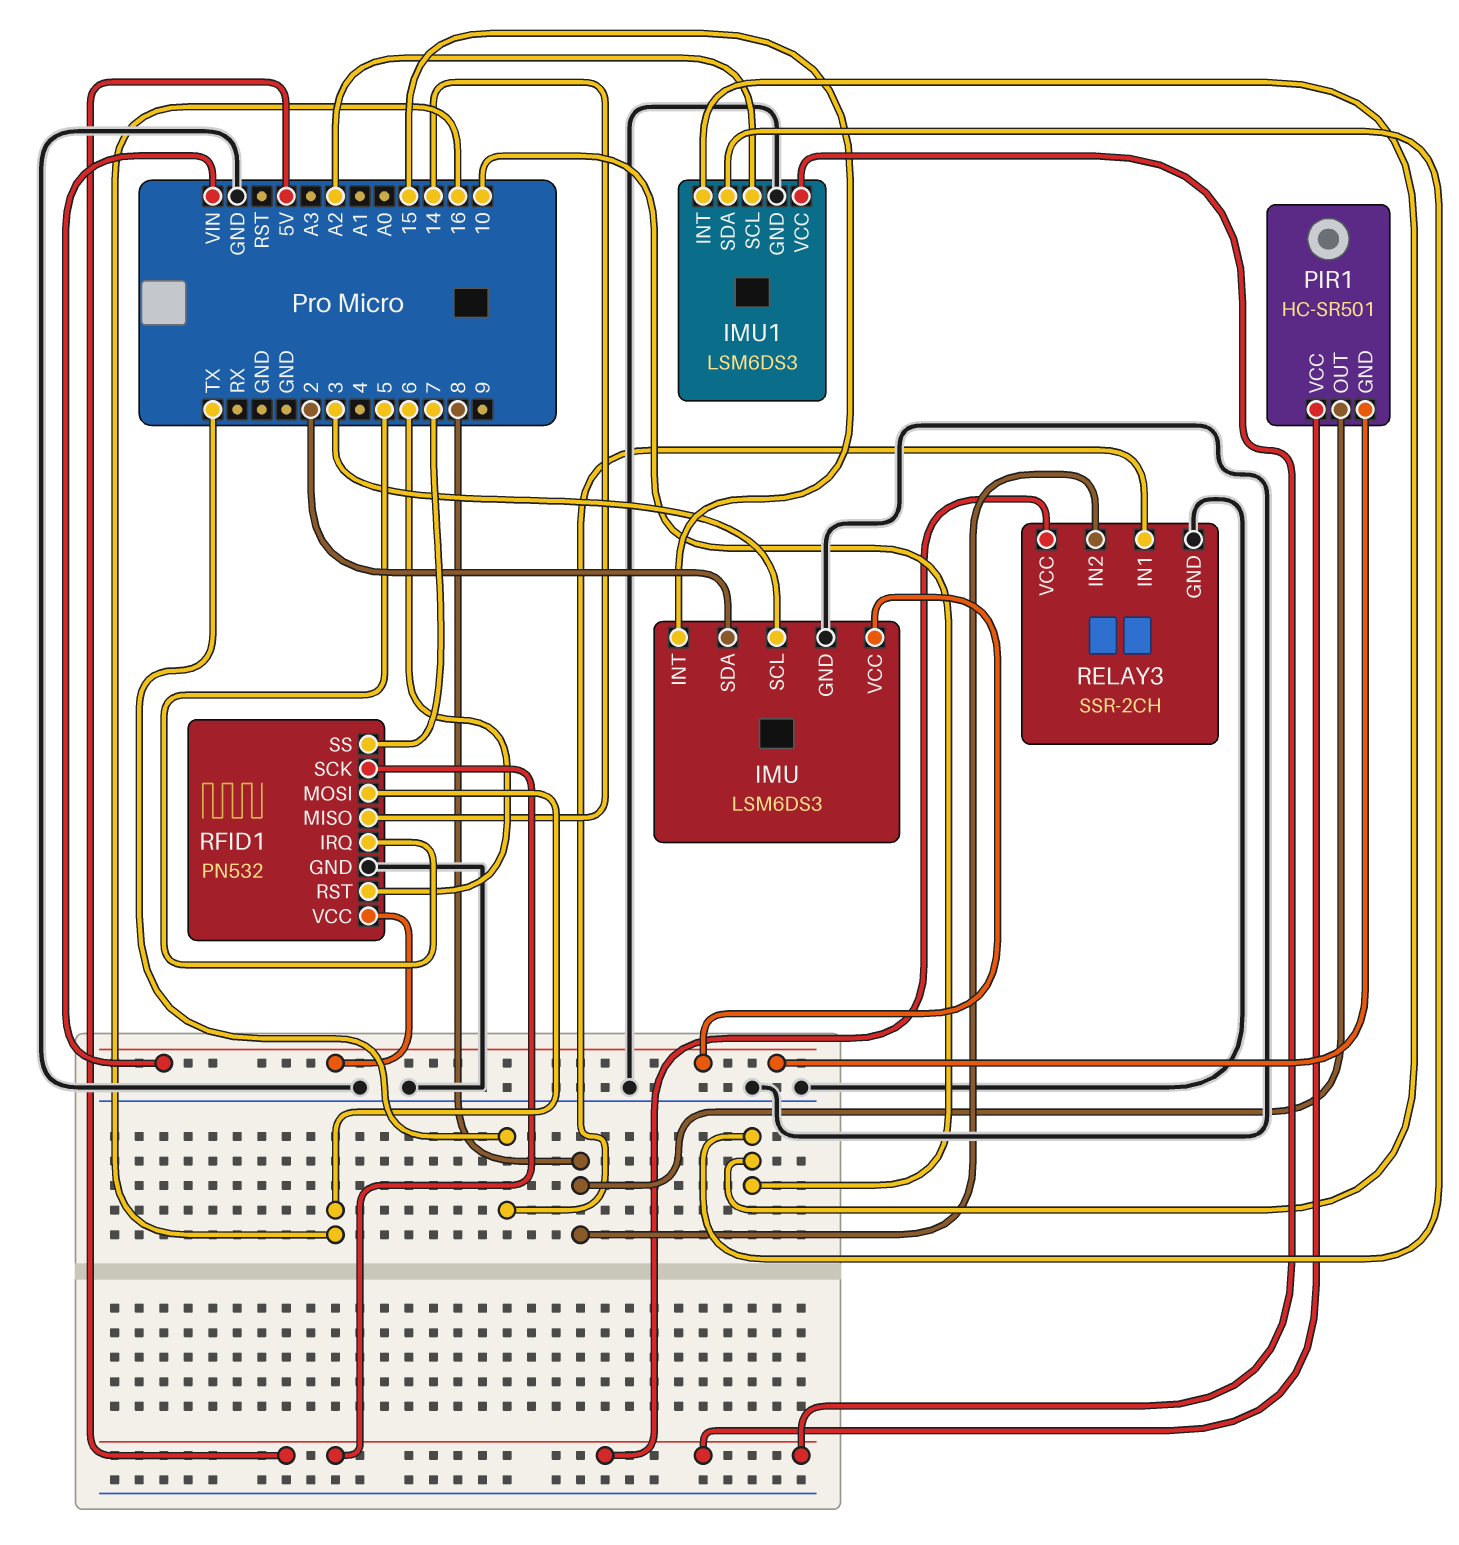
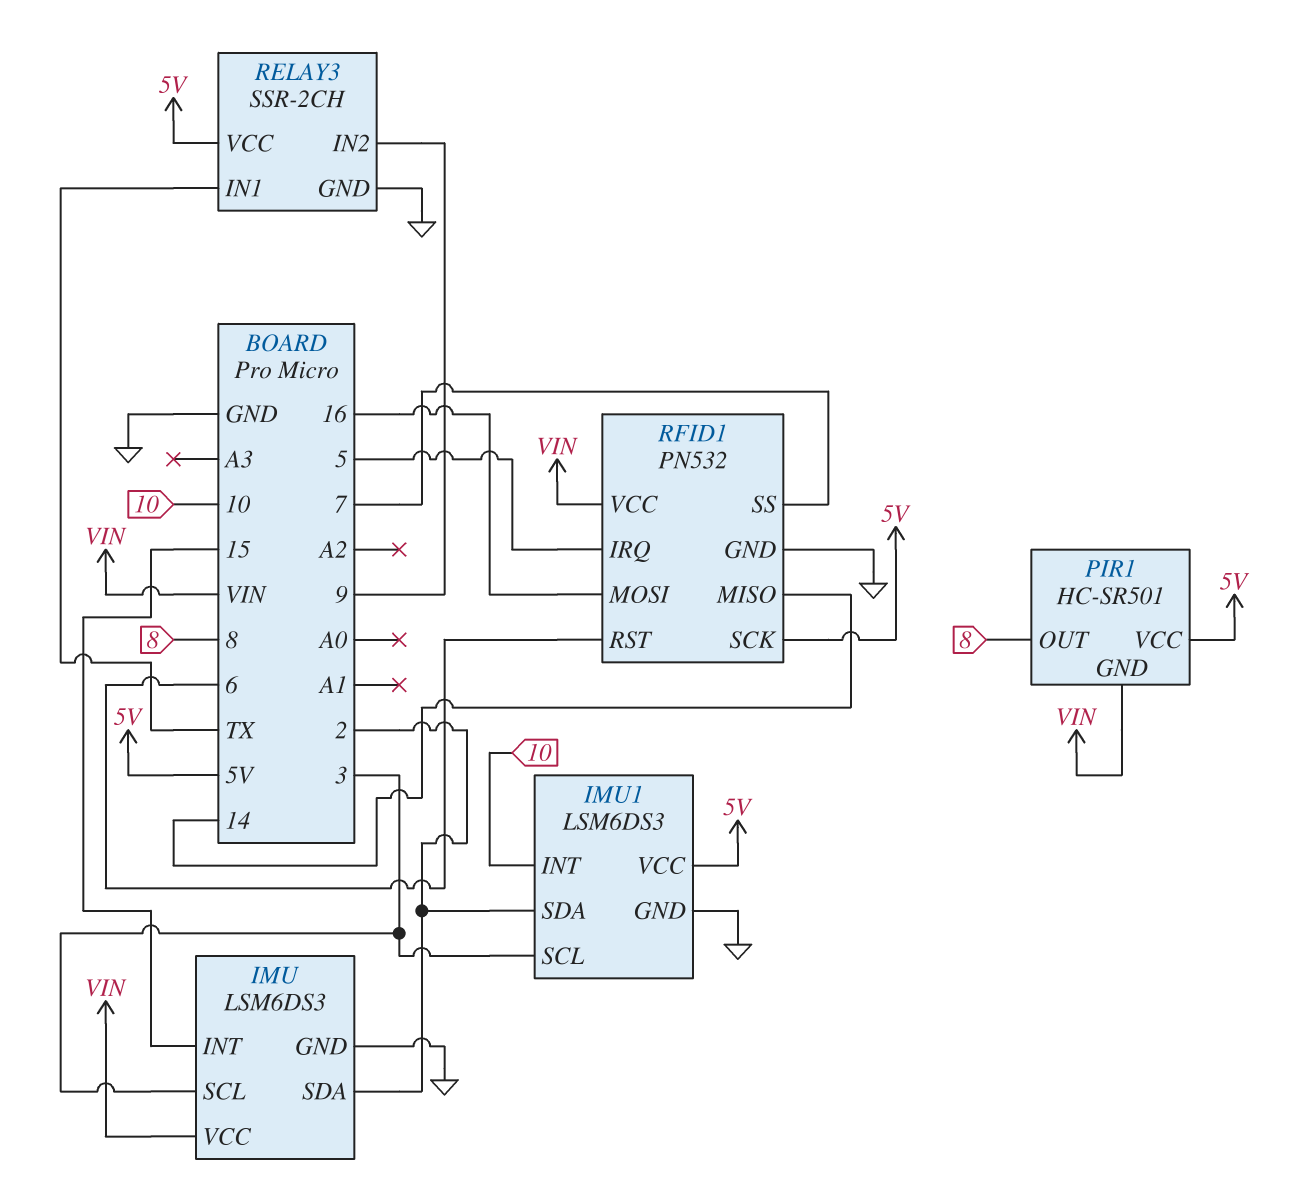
IMU1 pin SCL: A2 -> 3
IMU1 pin SDA: 10 -> 2
RELAY3 pin IN2: 8 -> 9

